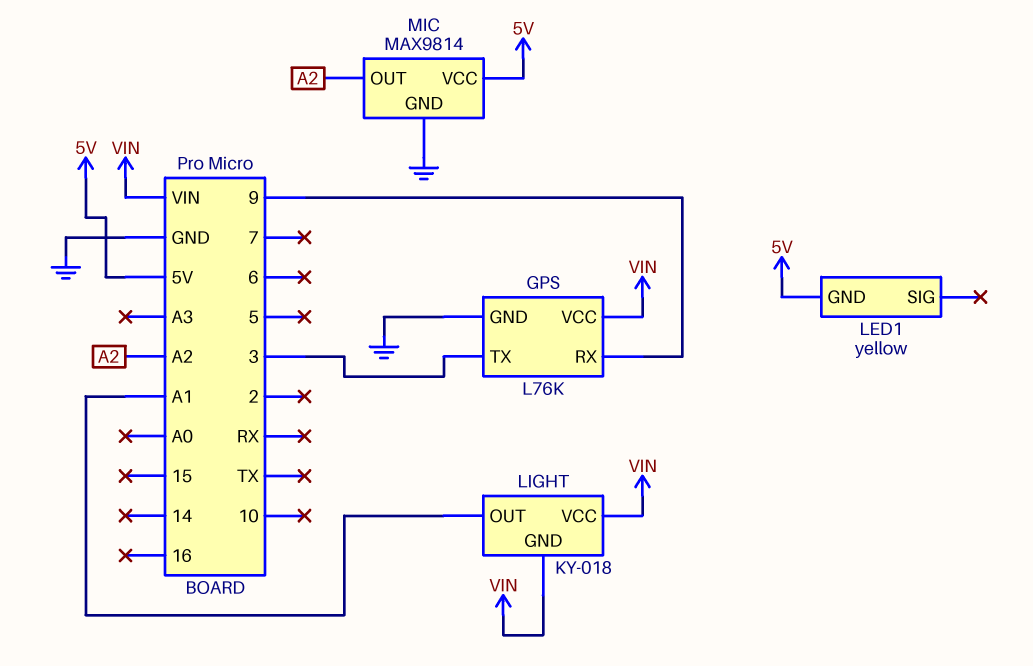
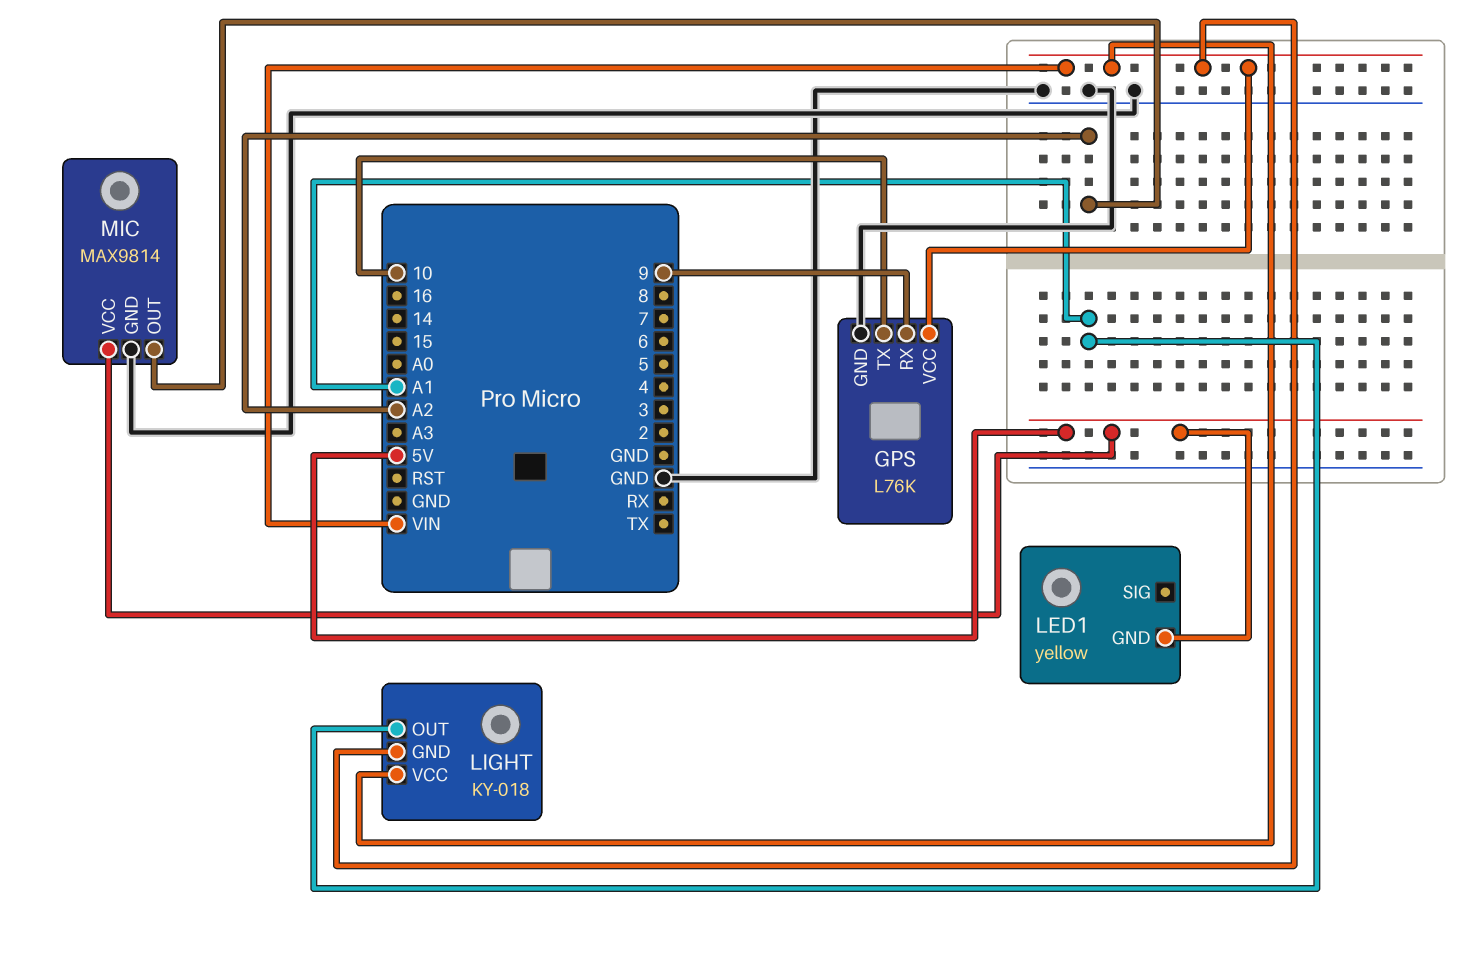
GPS pin TX: 3 -> 10

